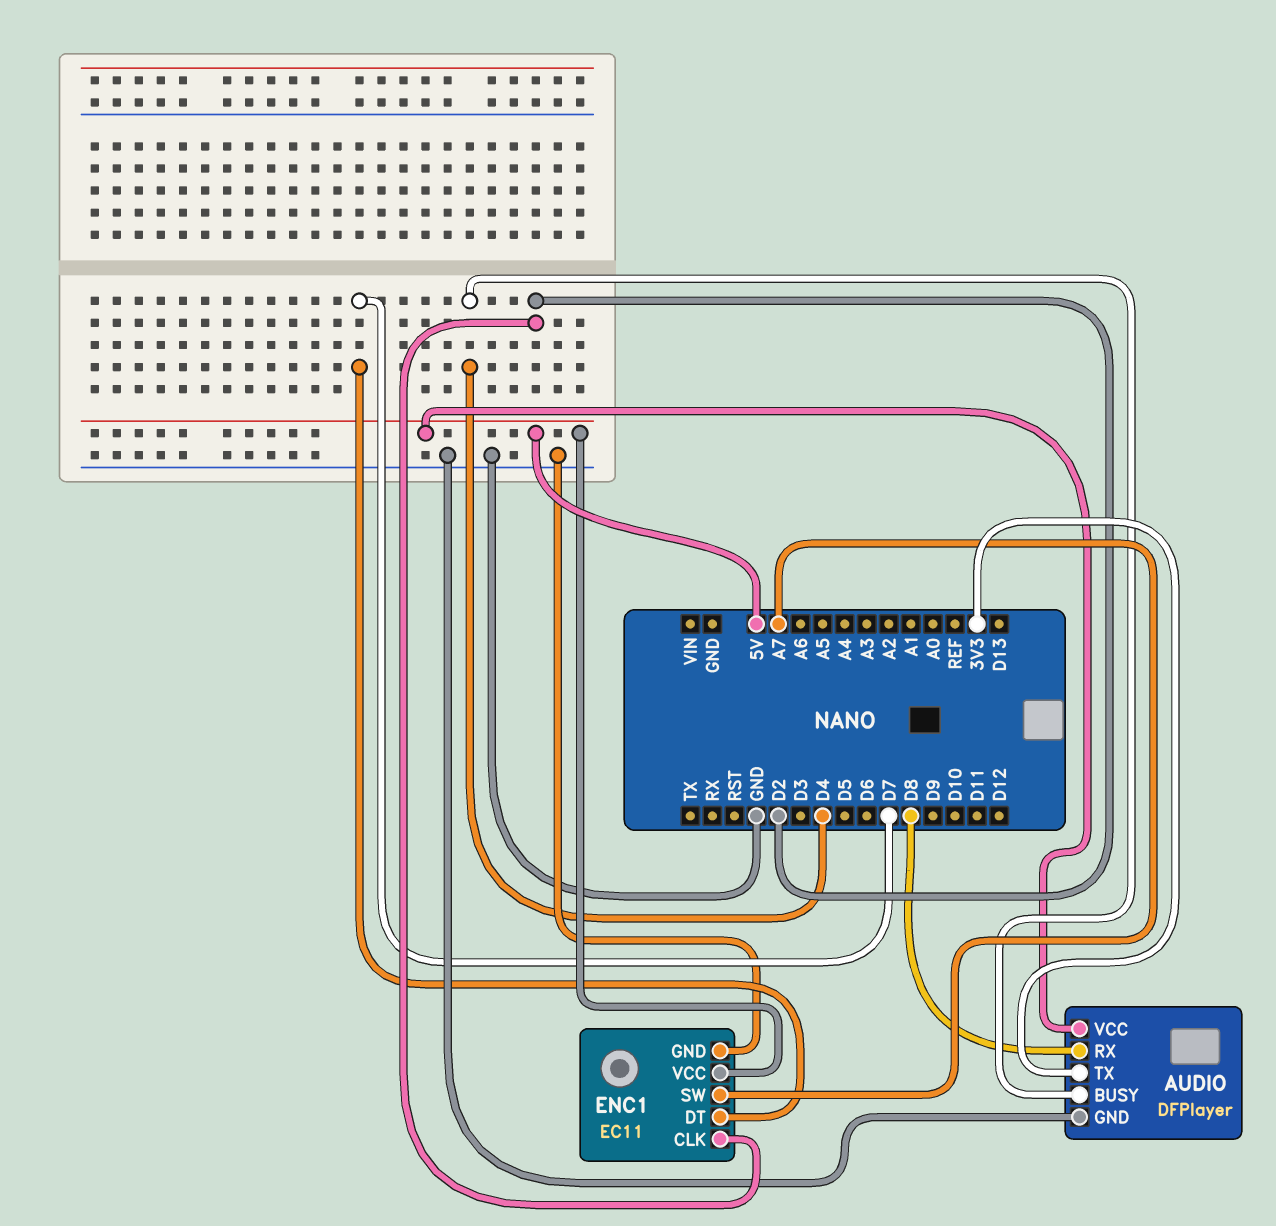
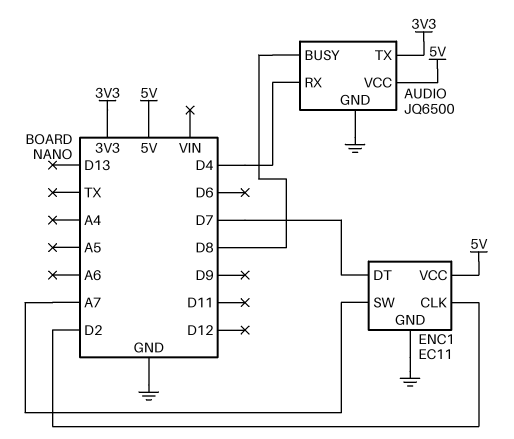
AUDIO: DFPlayer -> JQ6500
AUDIO pin BUSY: D4 -> D8
AUDIO pin RX: D8 -> D4

